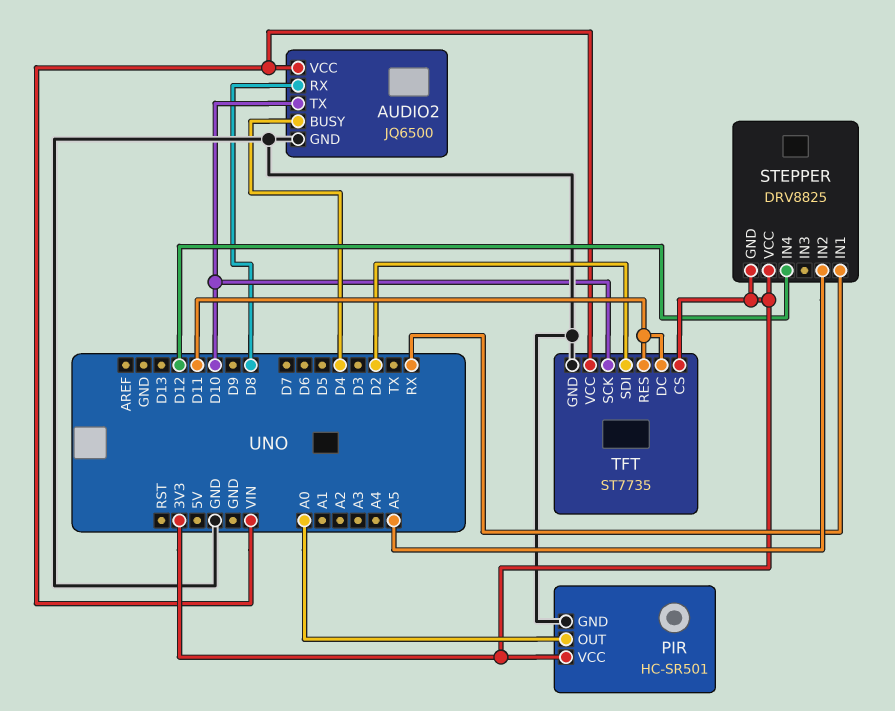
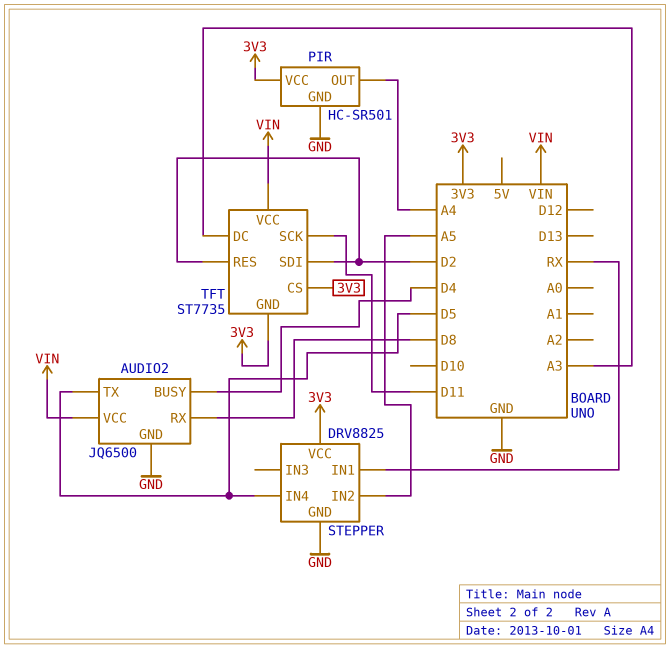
AUDIO2 pin TX: D10 -> D5
PIR pin OUT: A0 -> A4
STEPPER pin GND: 3V3 -> GND
STEPPER pin IN4: D12 -> D5
TFT pin DC: D11 -> A3
TFT pin GND: GND -> 3V3
TFT pin RES: D11 -> D2
TFT pin SCK: D10 -> D11

